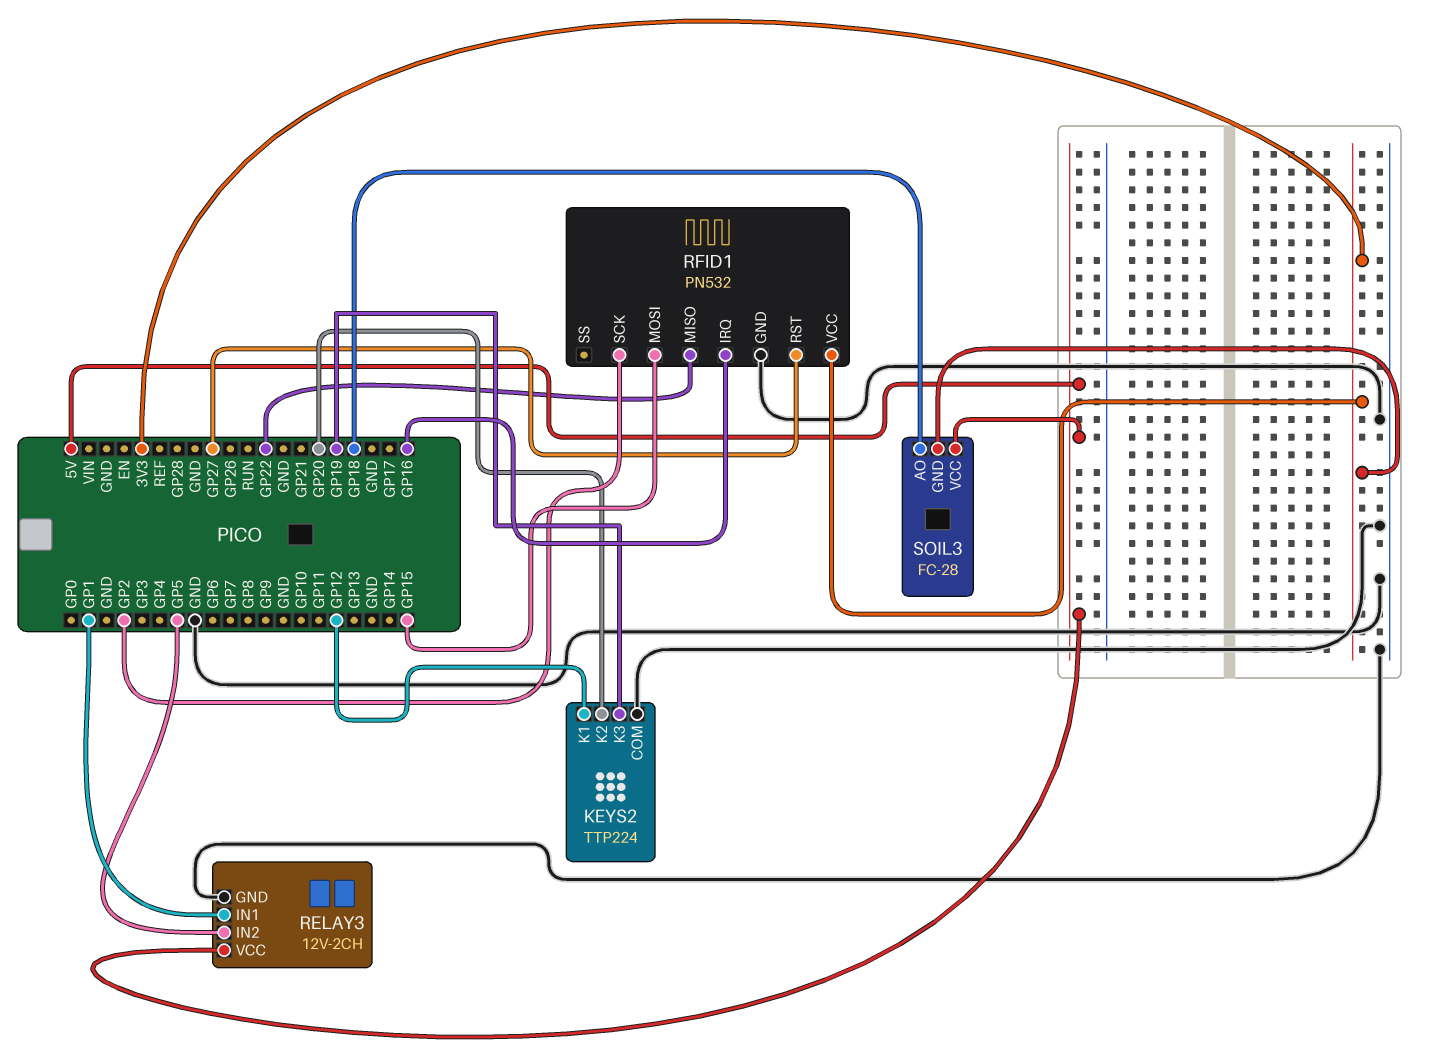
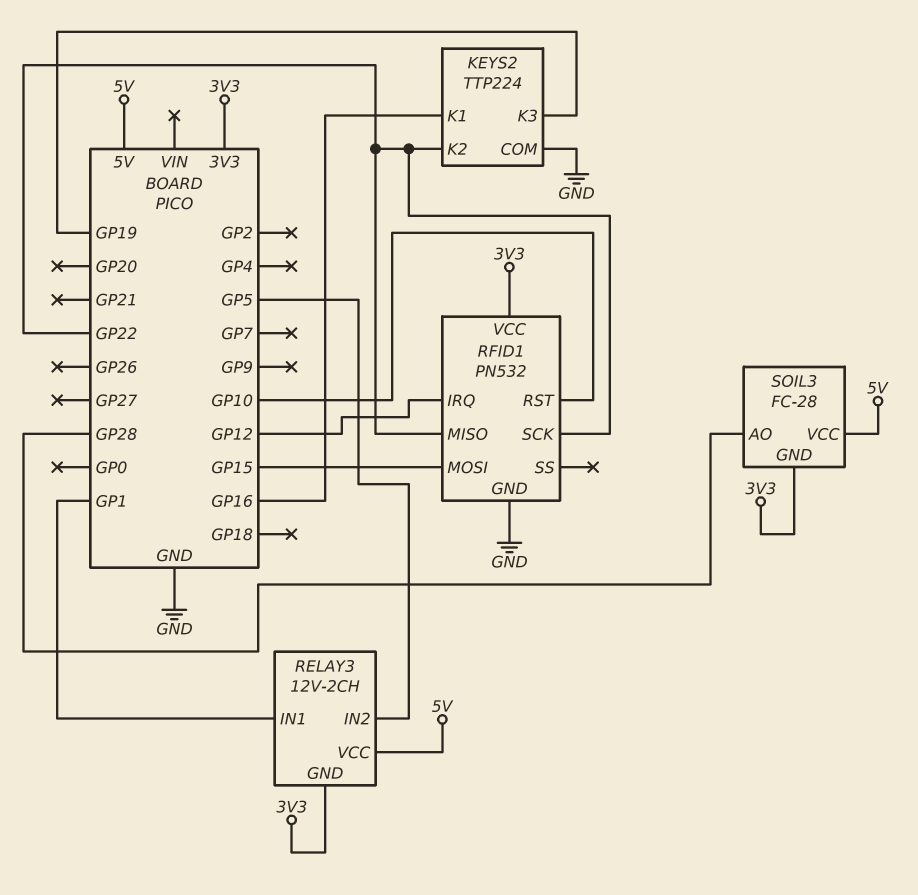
KEYS2 pin K1: GP12 -> GP16
KEYS2 pin K2: GP20 -> GP22
RELAY3 pin GND: GND -> 3V3
RFID1 pin IRQ: GP16 -> GP12
RFID1 pin RST: GP27 -> GP10
RFID1 pin SCK: GP2 -> GP22
SOIL3 pin AO: GP18 -> GP28

